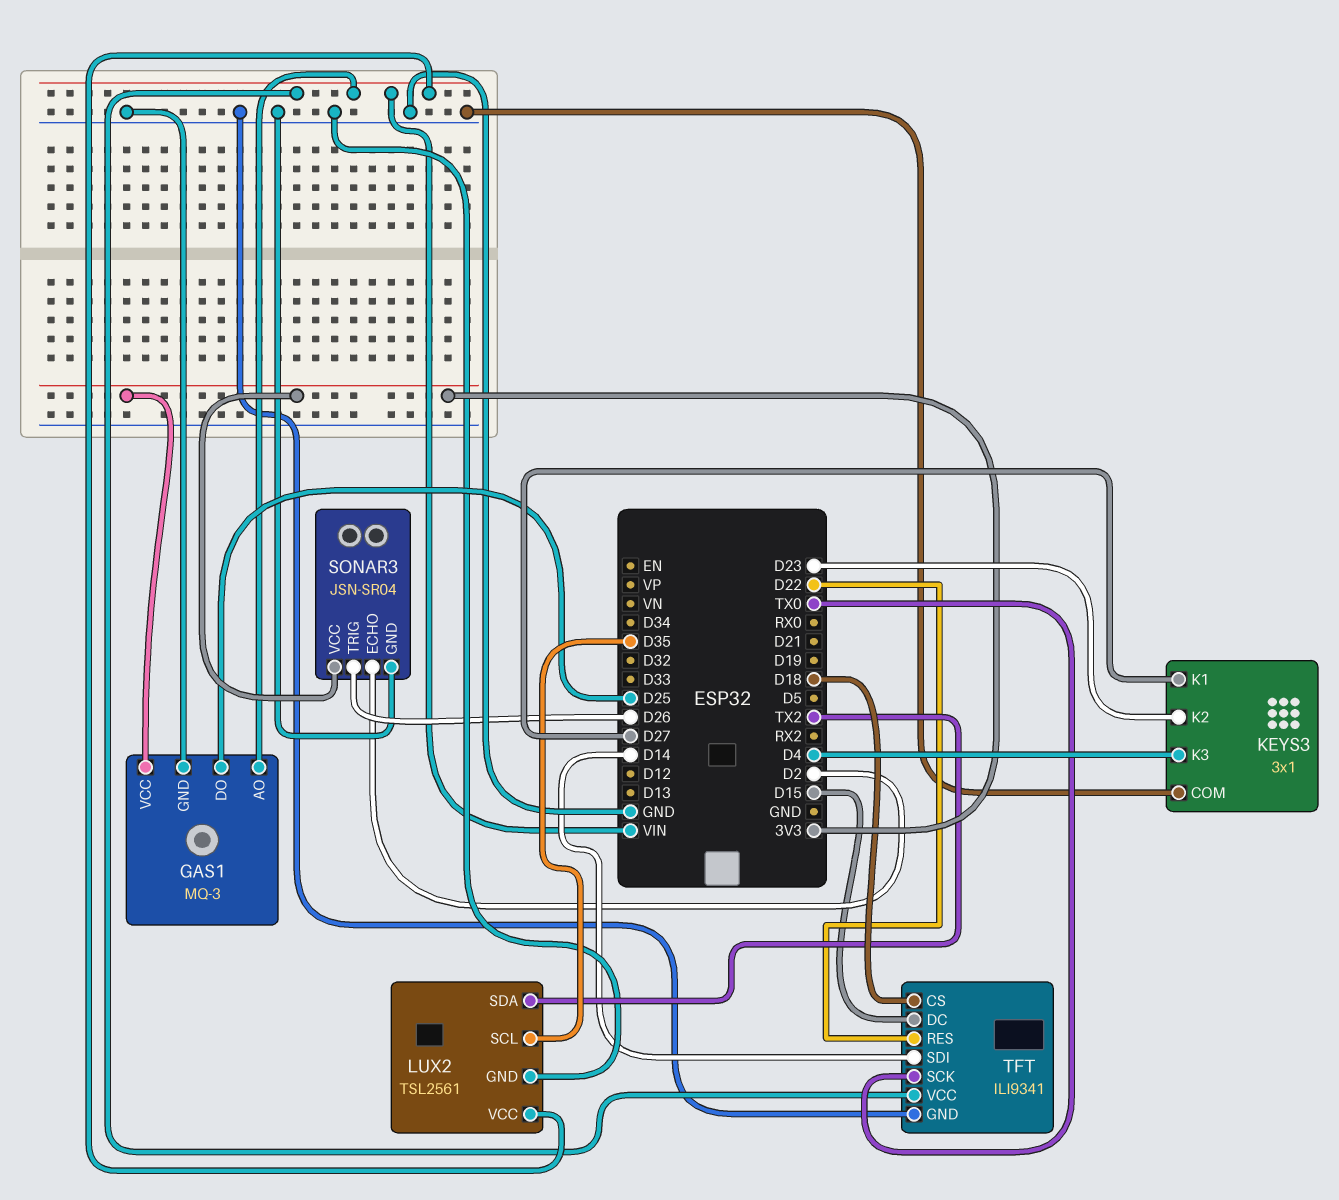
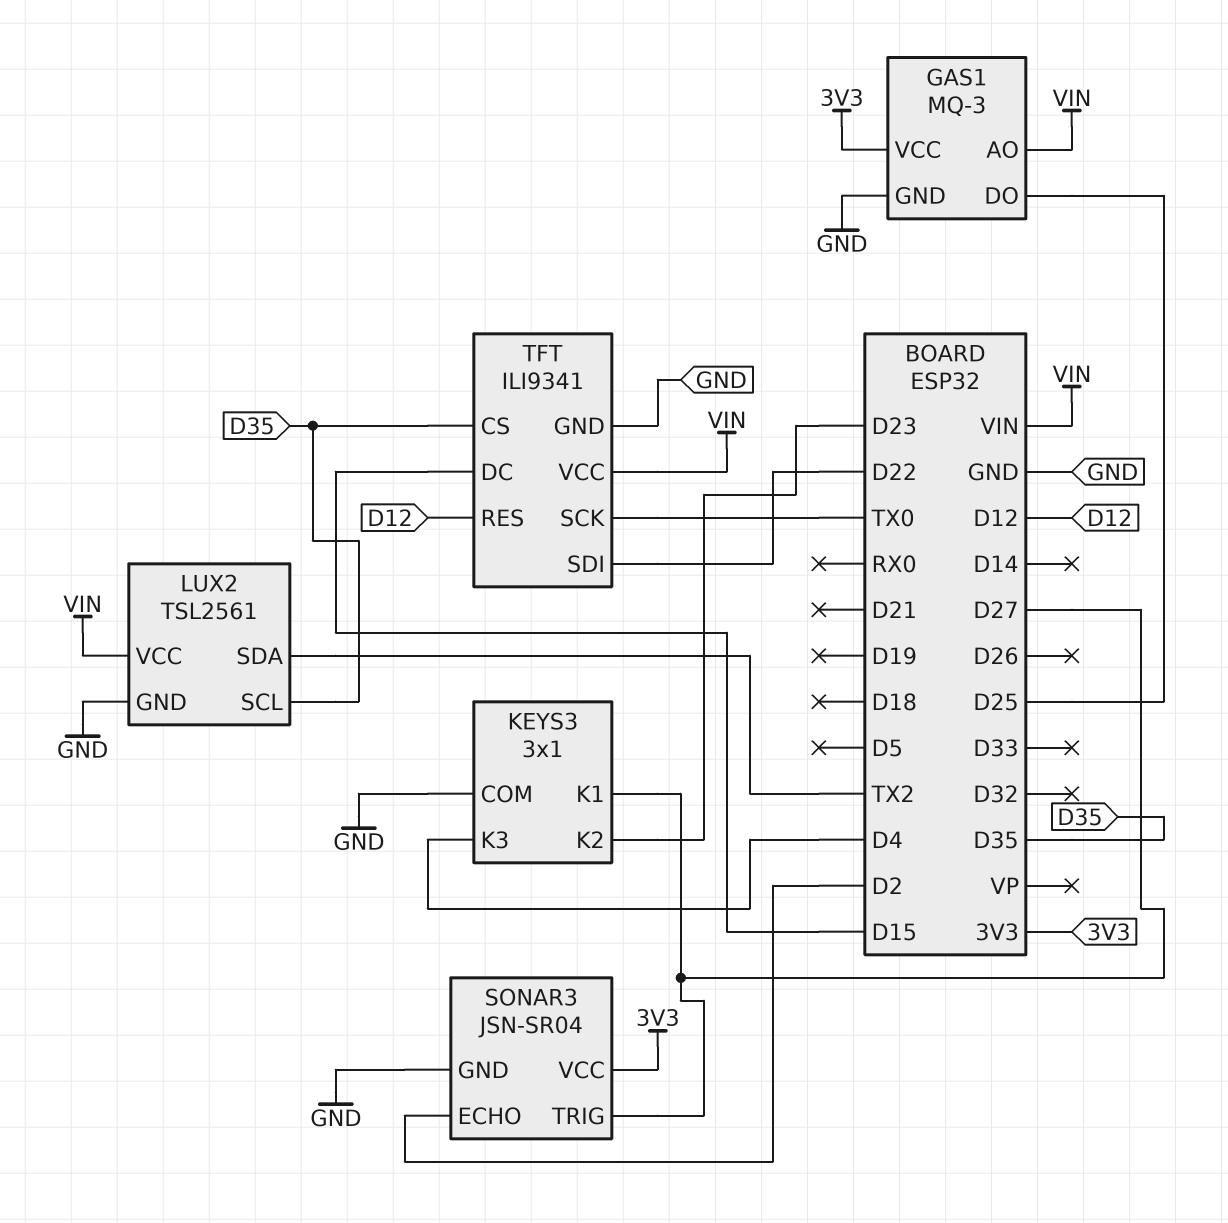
SONAR3 pin TRIG: D26 -> D27
TFT pin CS: D18 -> D35
TFT pin RES: D22 -> D12
TFT pin SDI: D14 -> D22

